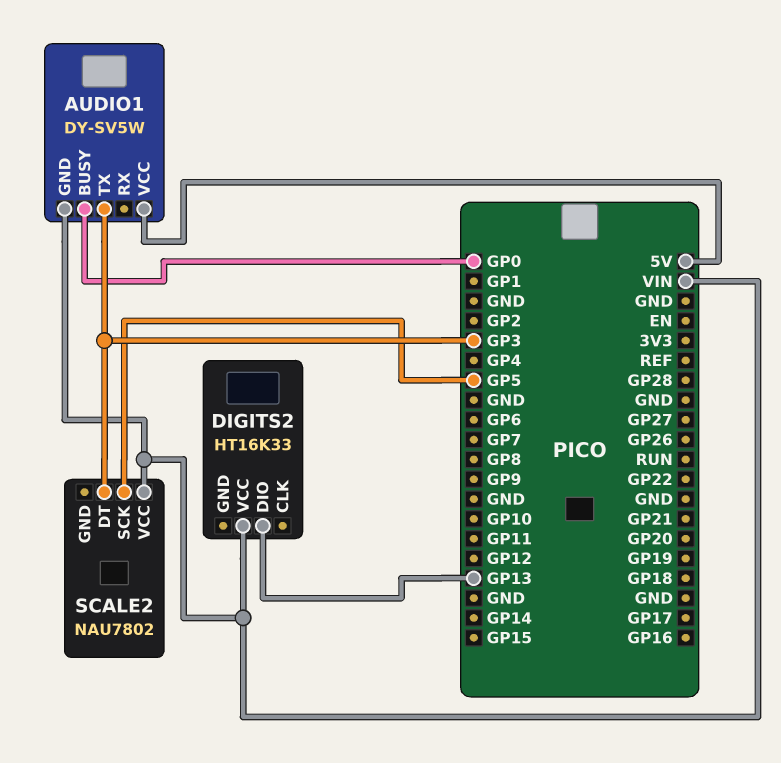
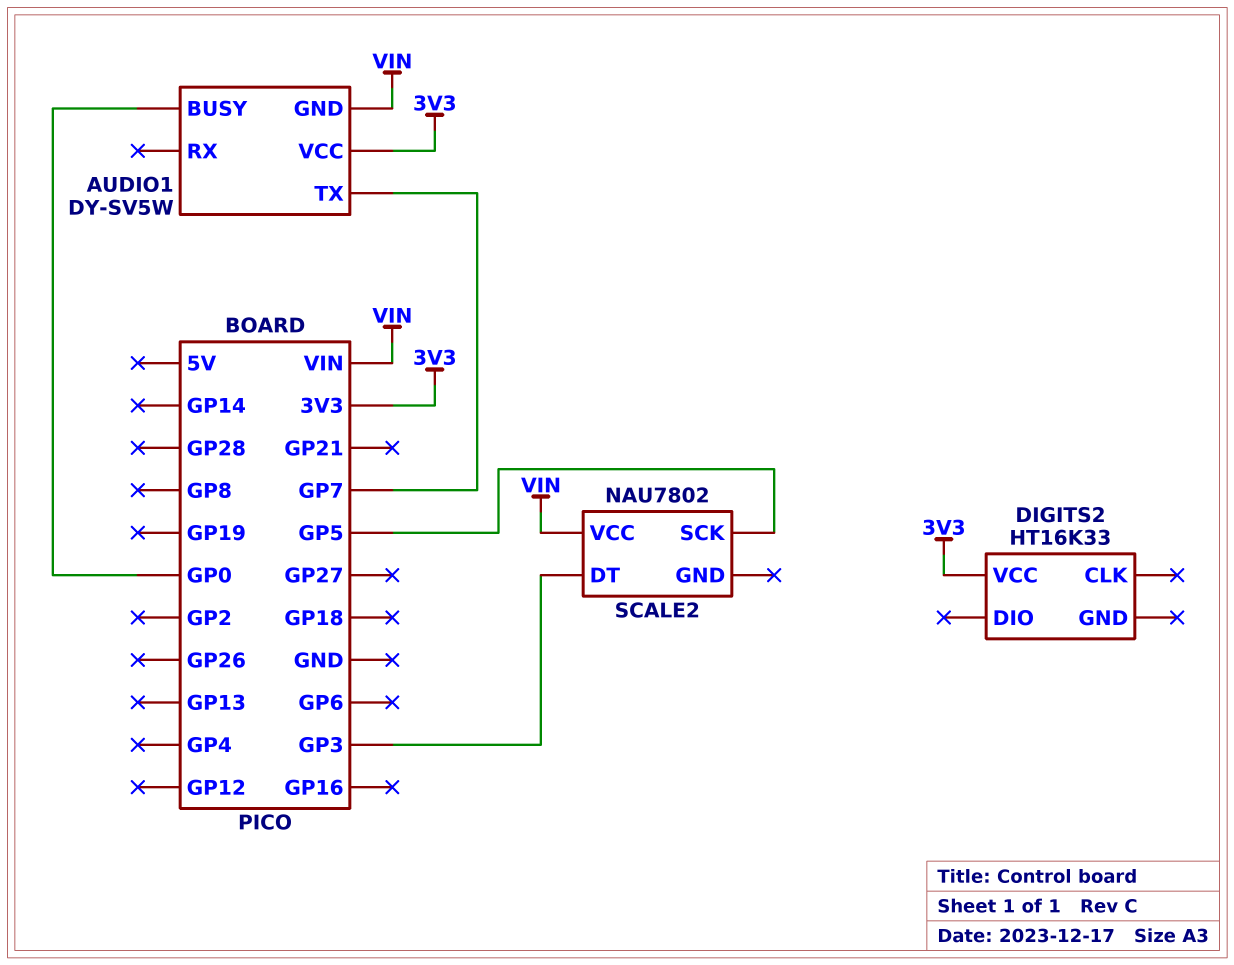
AUDIO1 pin TX: GP3 -> GP7
AUDIO1 pin VCC: 5V -> 3V3
DIGITS2 pin DIO: GP13 -> none
DIGITS2 pin VCC: VIN -> 3V3

